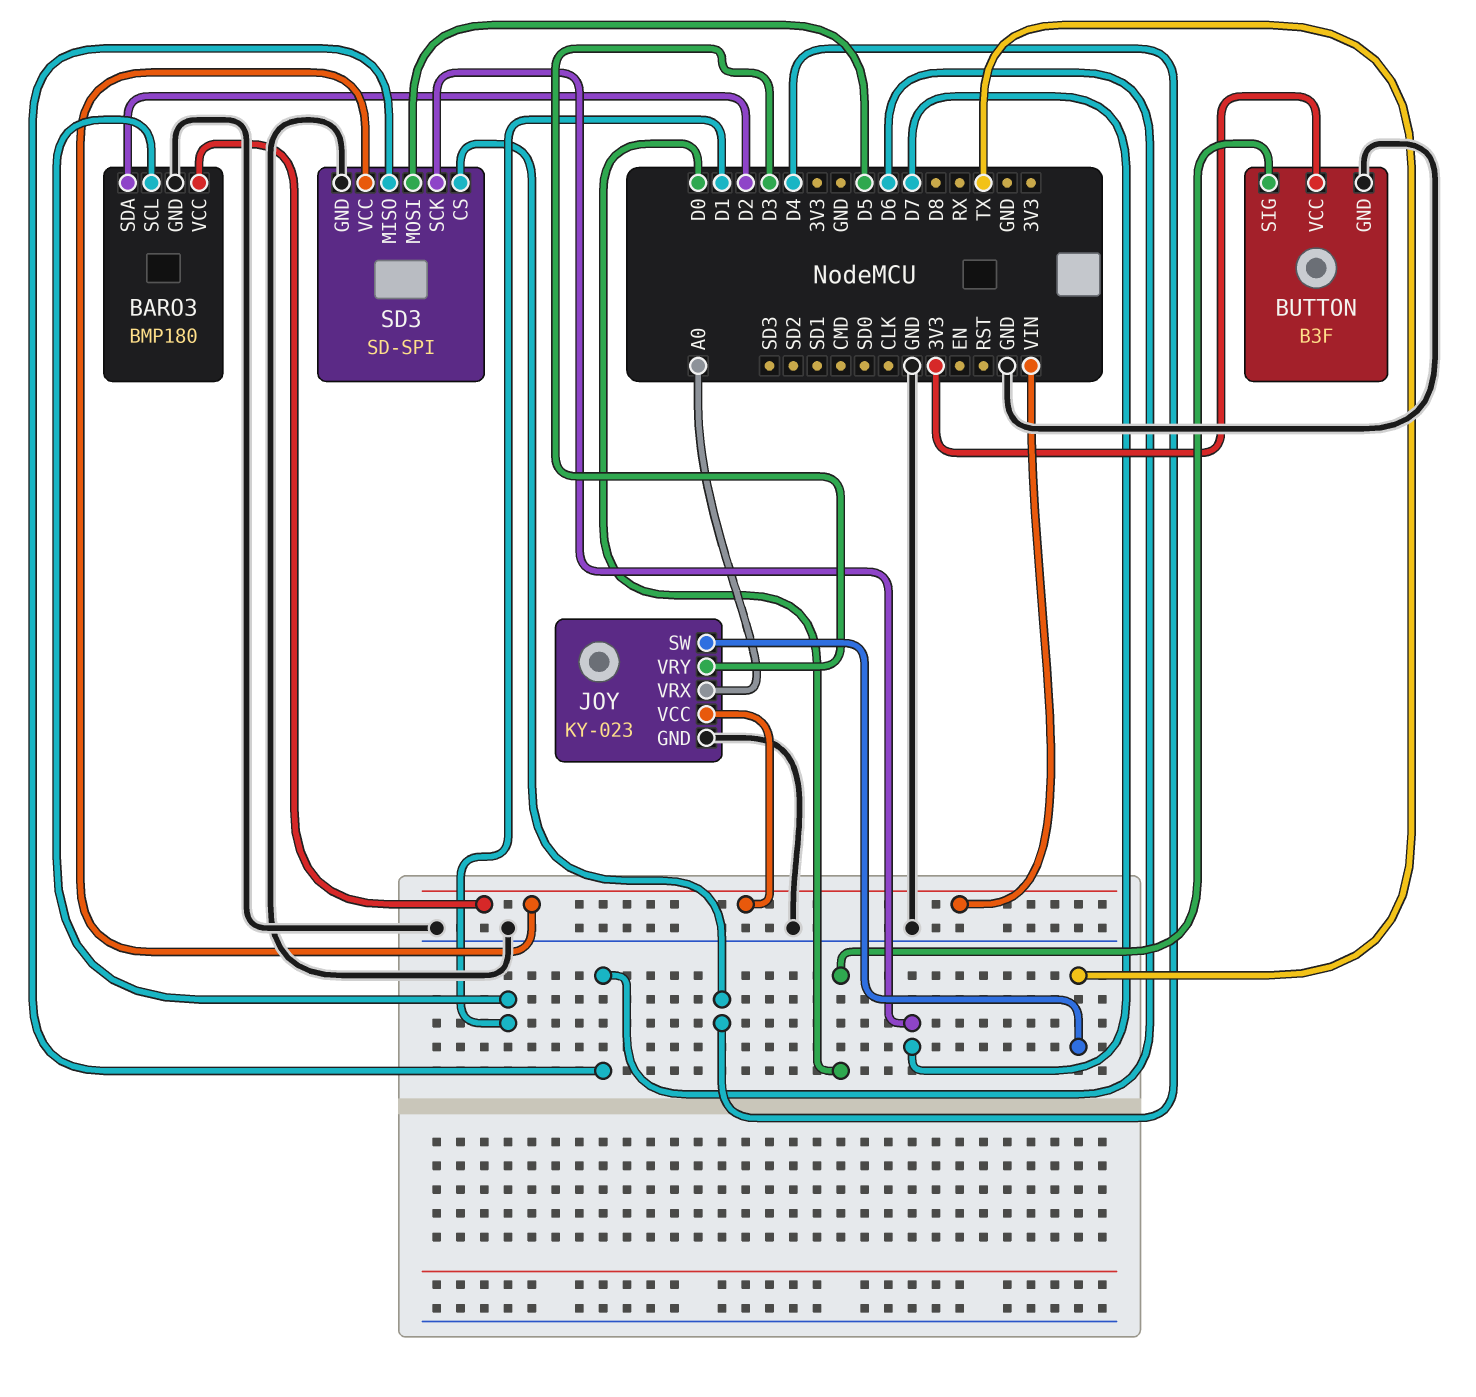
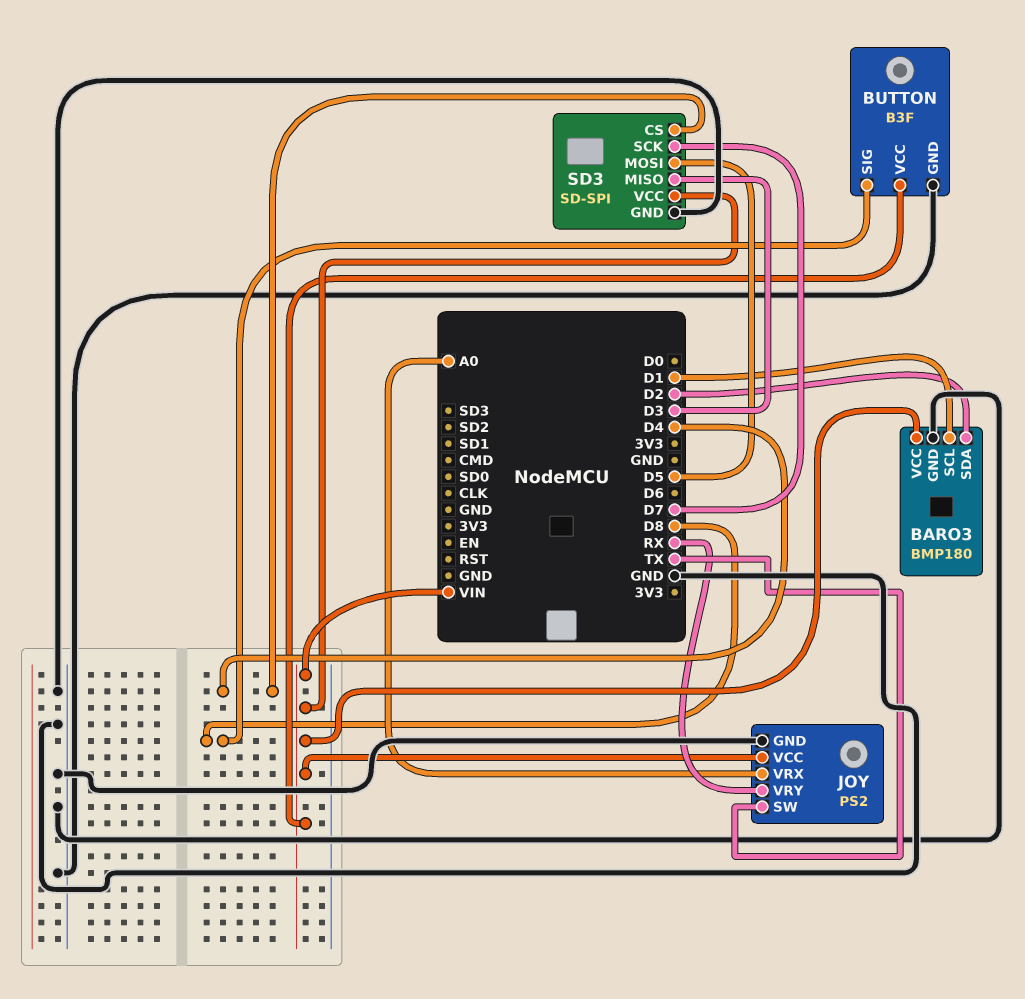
BUTTON pin SIG: D0 -> D8
BUTTON pin VCC: 3V3 -> VIN
JOY: KY-023 -> PS2
JOY pin VRY: D3 -> RX
SD3 pin MISO: D6 -> D3

